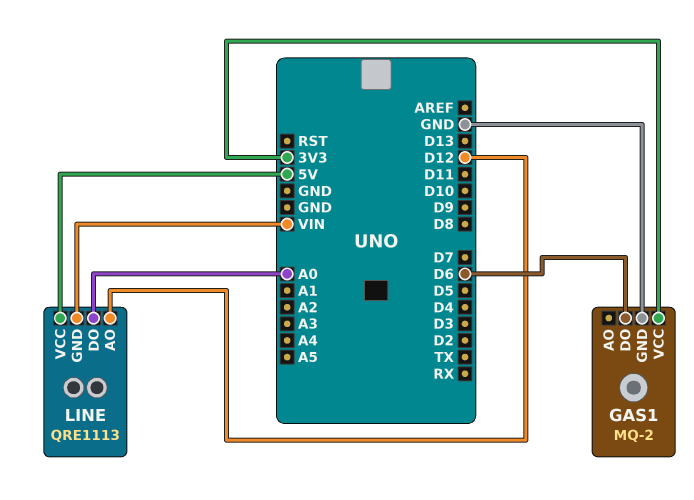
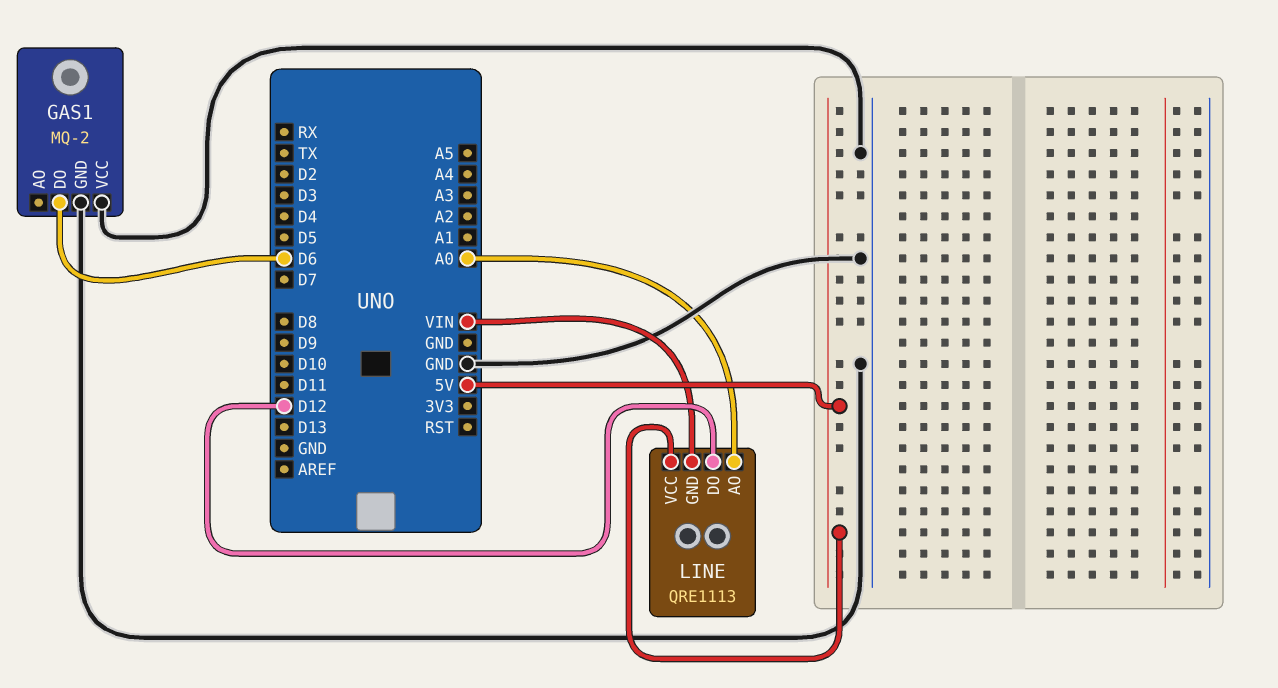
GAS1 pin VCC: 3V3 -> GND
LINE pin AO: D12 -> A0
LINE pin DO: A0 -> D12

